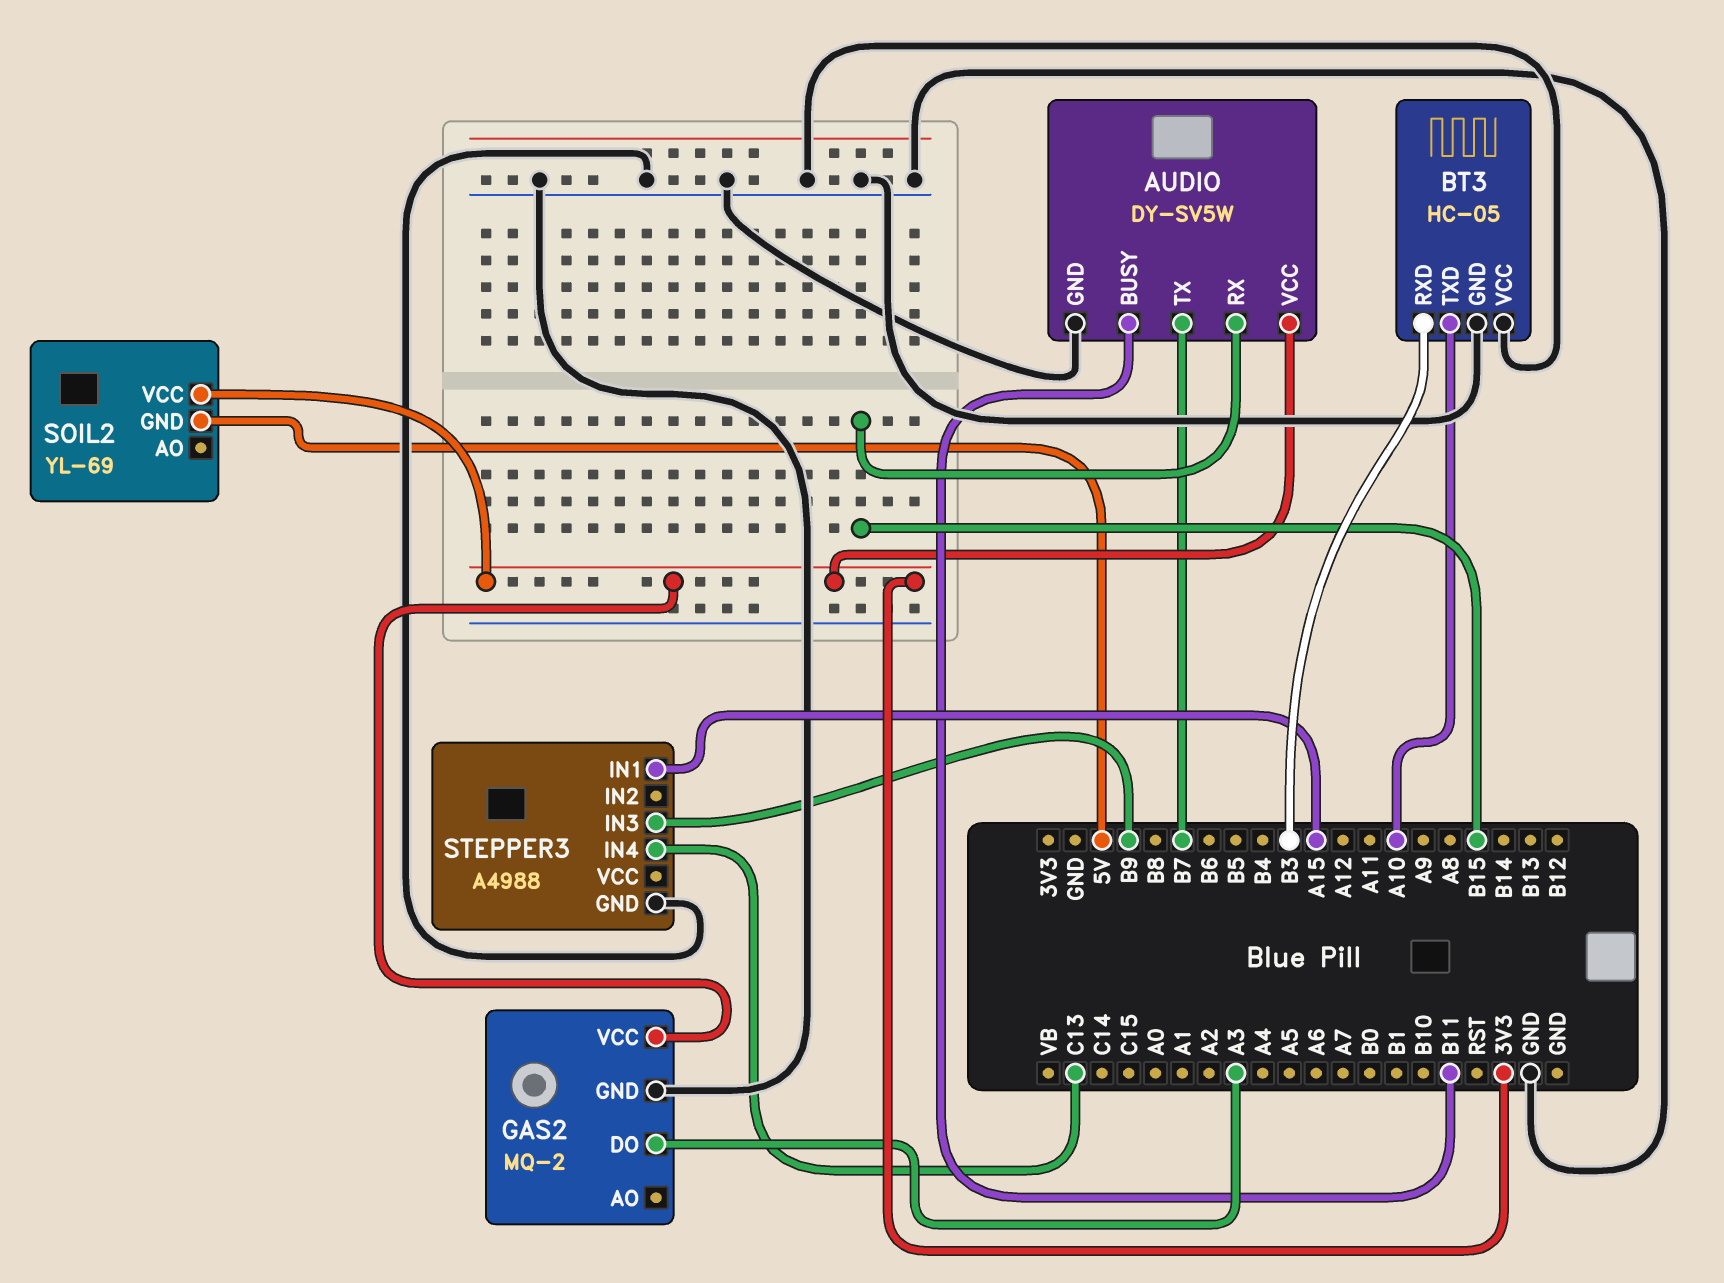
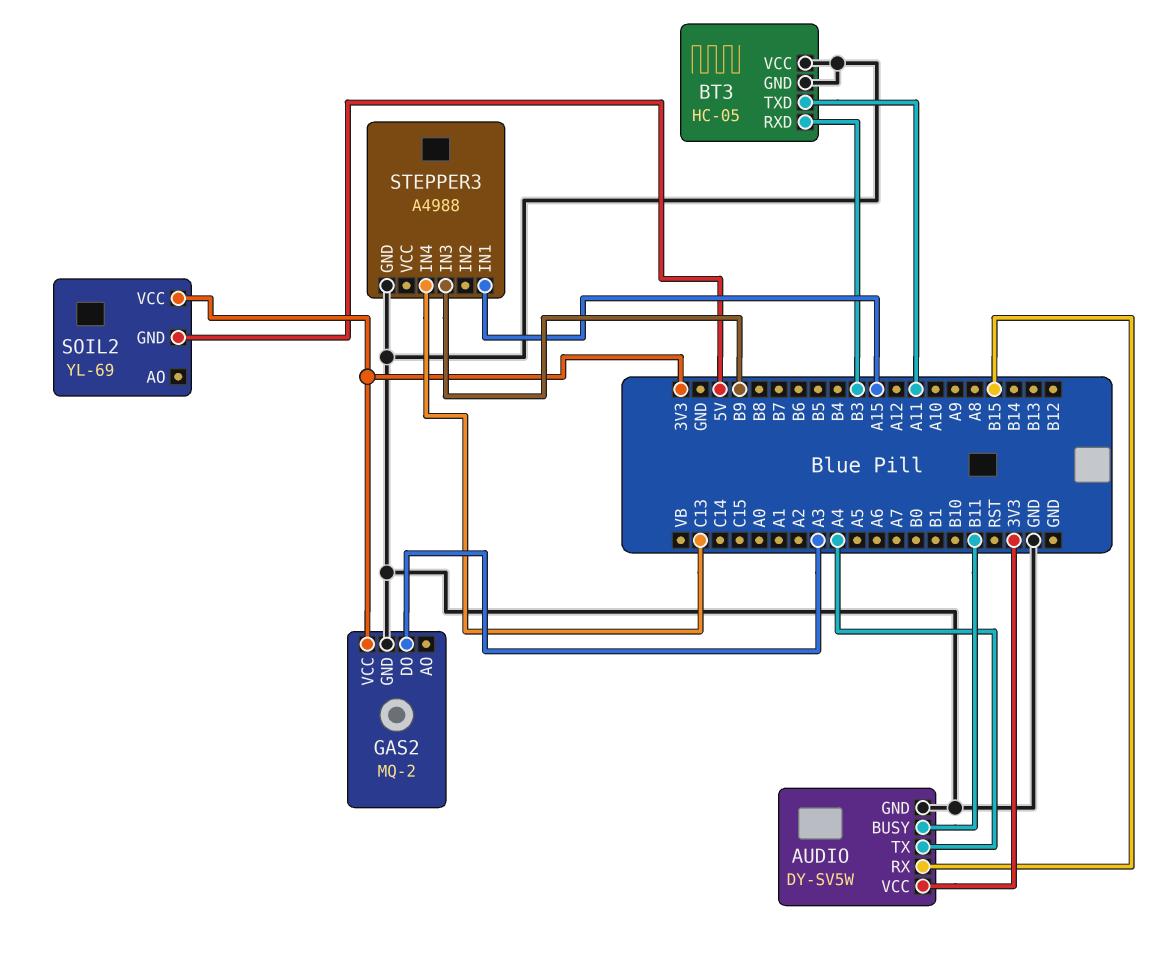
AUDIO pin TX: B7 -> A4
BT3 pin TXD: A10 -> A11

